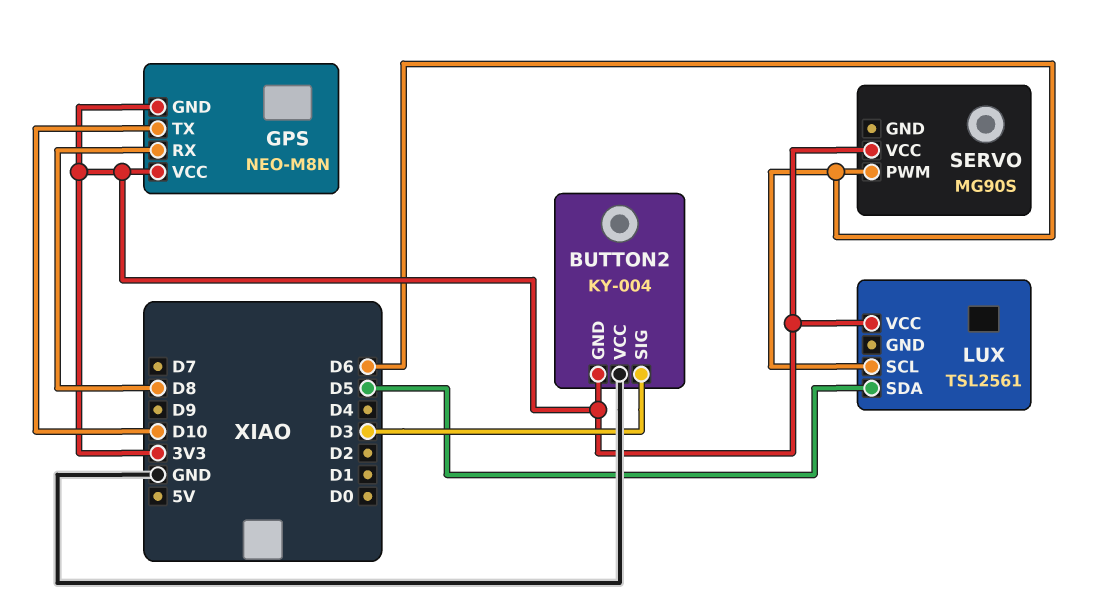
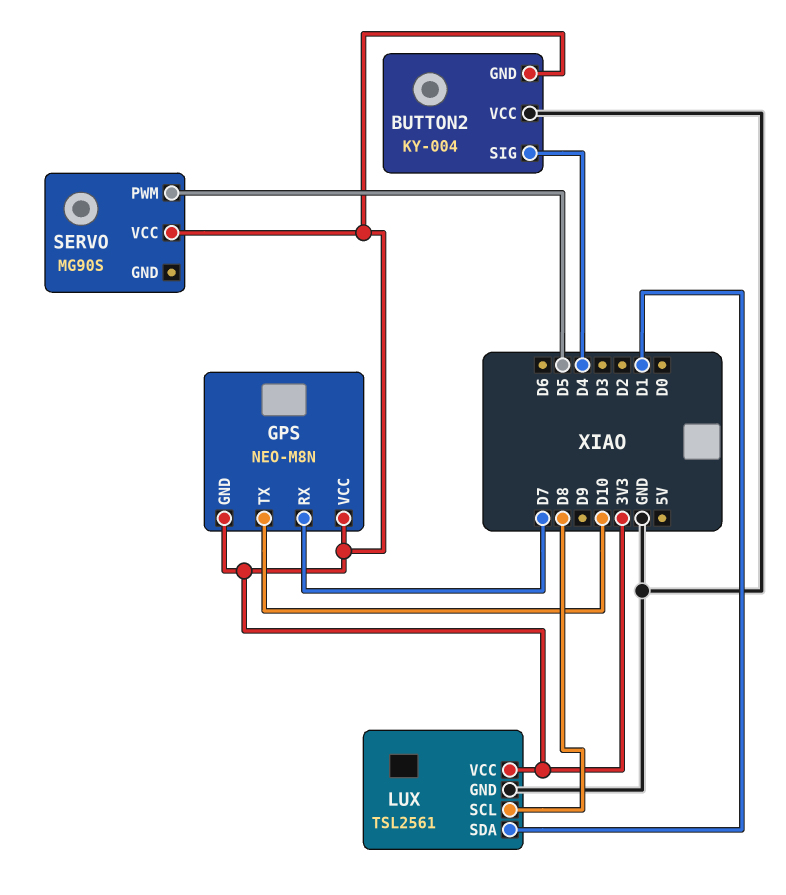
BUTTON2 pin SIG: D3 -> D4
GPS pin RX: D8 -> D7
LUX pin GND: none -> GND
LUX pin SCL: D6 -> D8
LUX pin SDA: D5 -> D1
SERVO pin PWM: D6 -> D5

